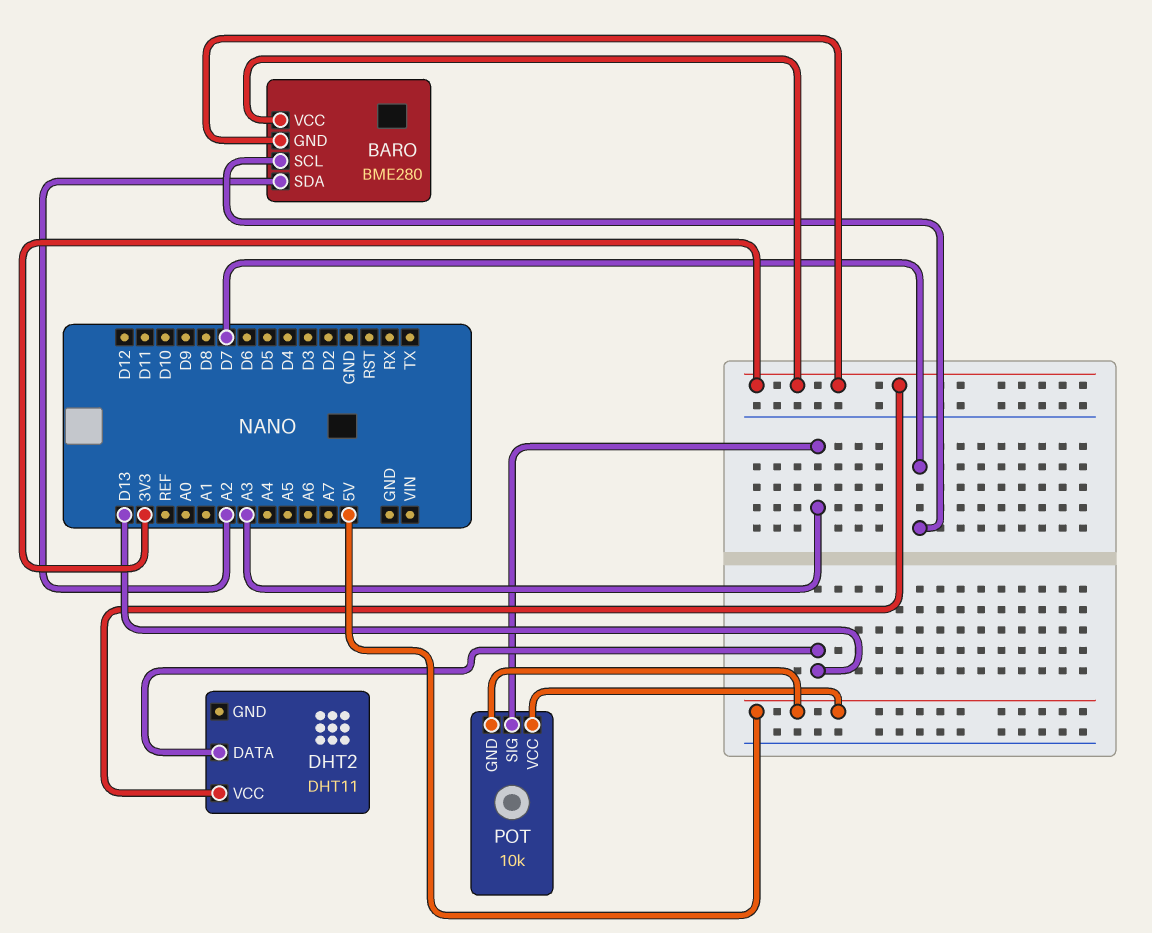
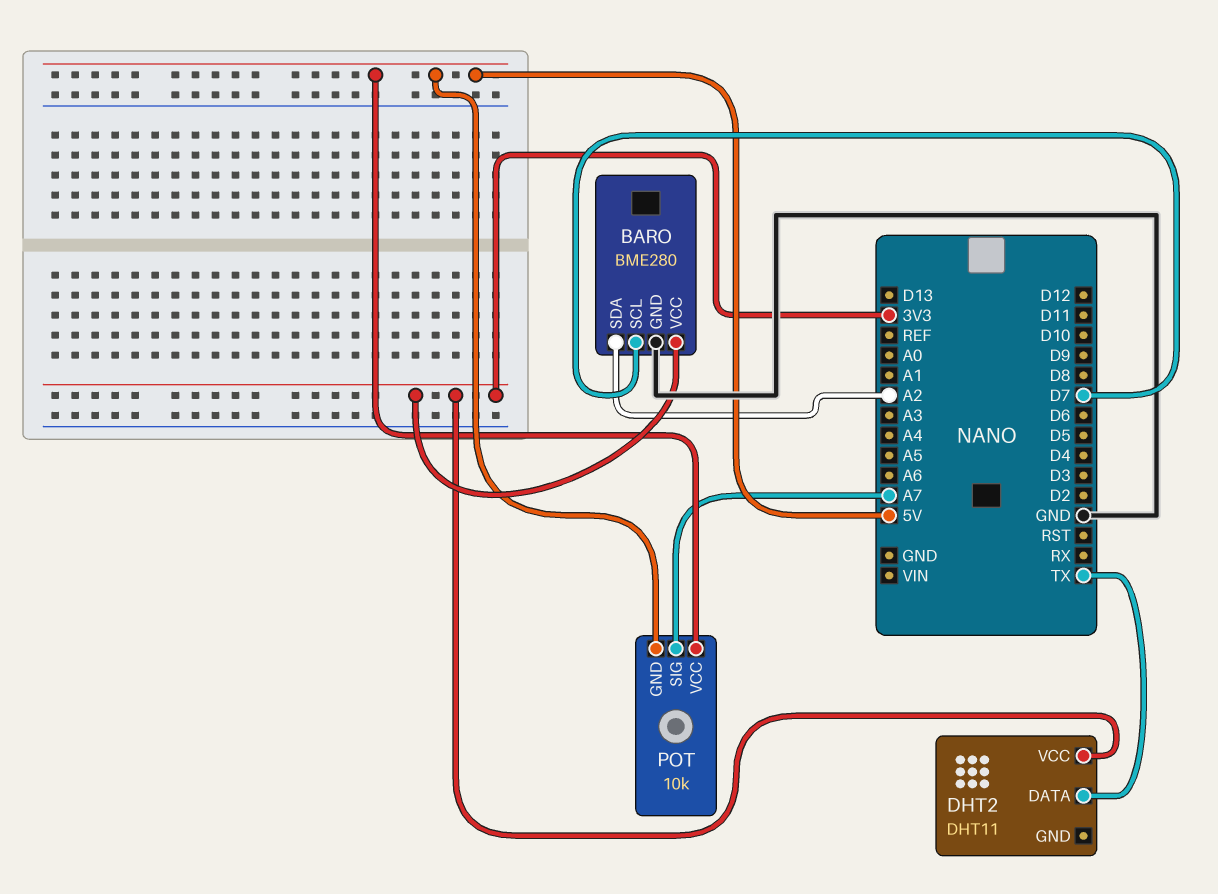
BARO pin GND: 3V3 -> GND
DHT2 pin DATA: D13 -> TX
POT pin SIG: A3 -> A7

